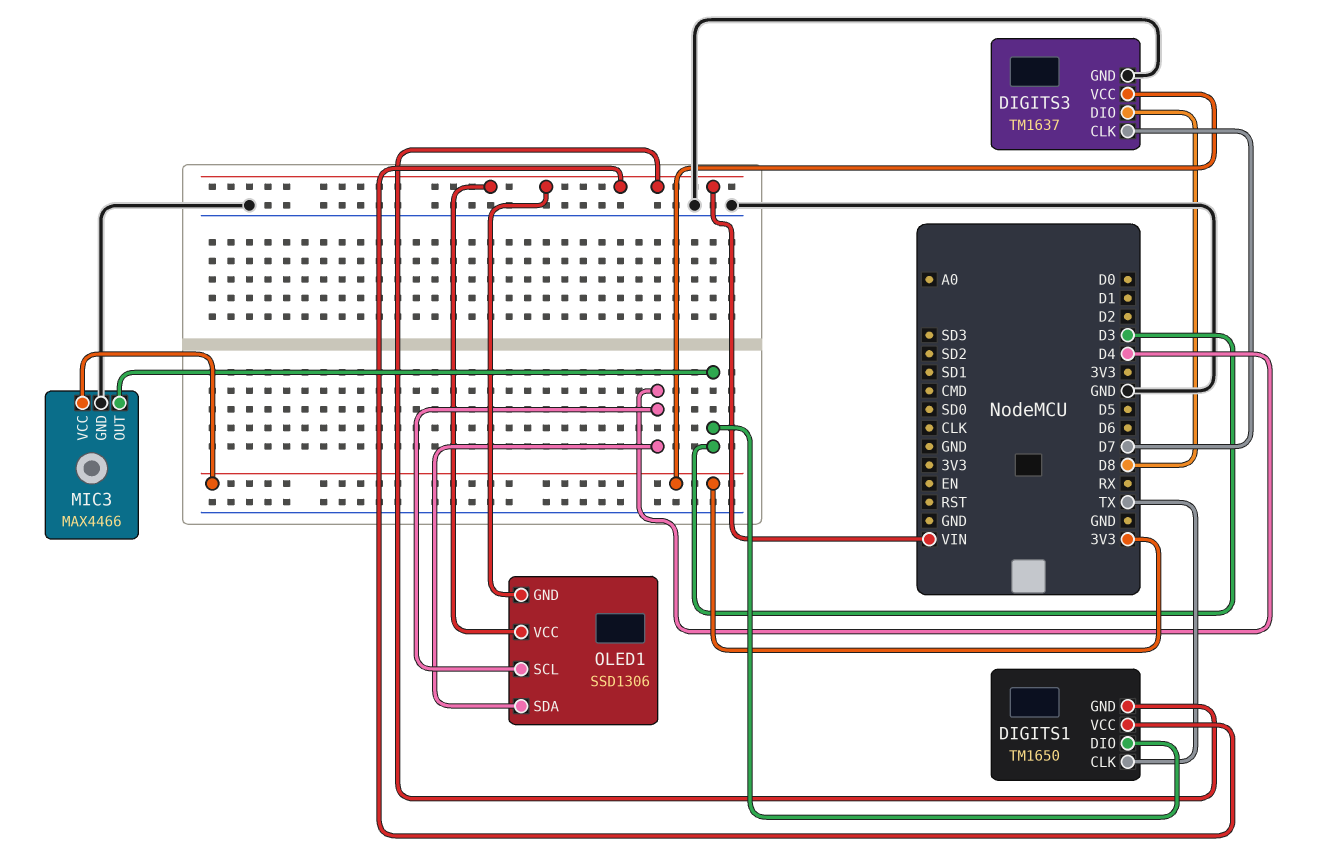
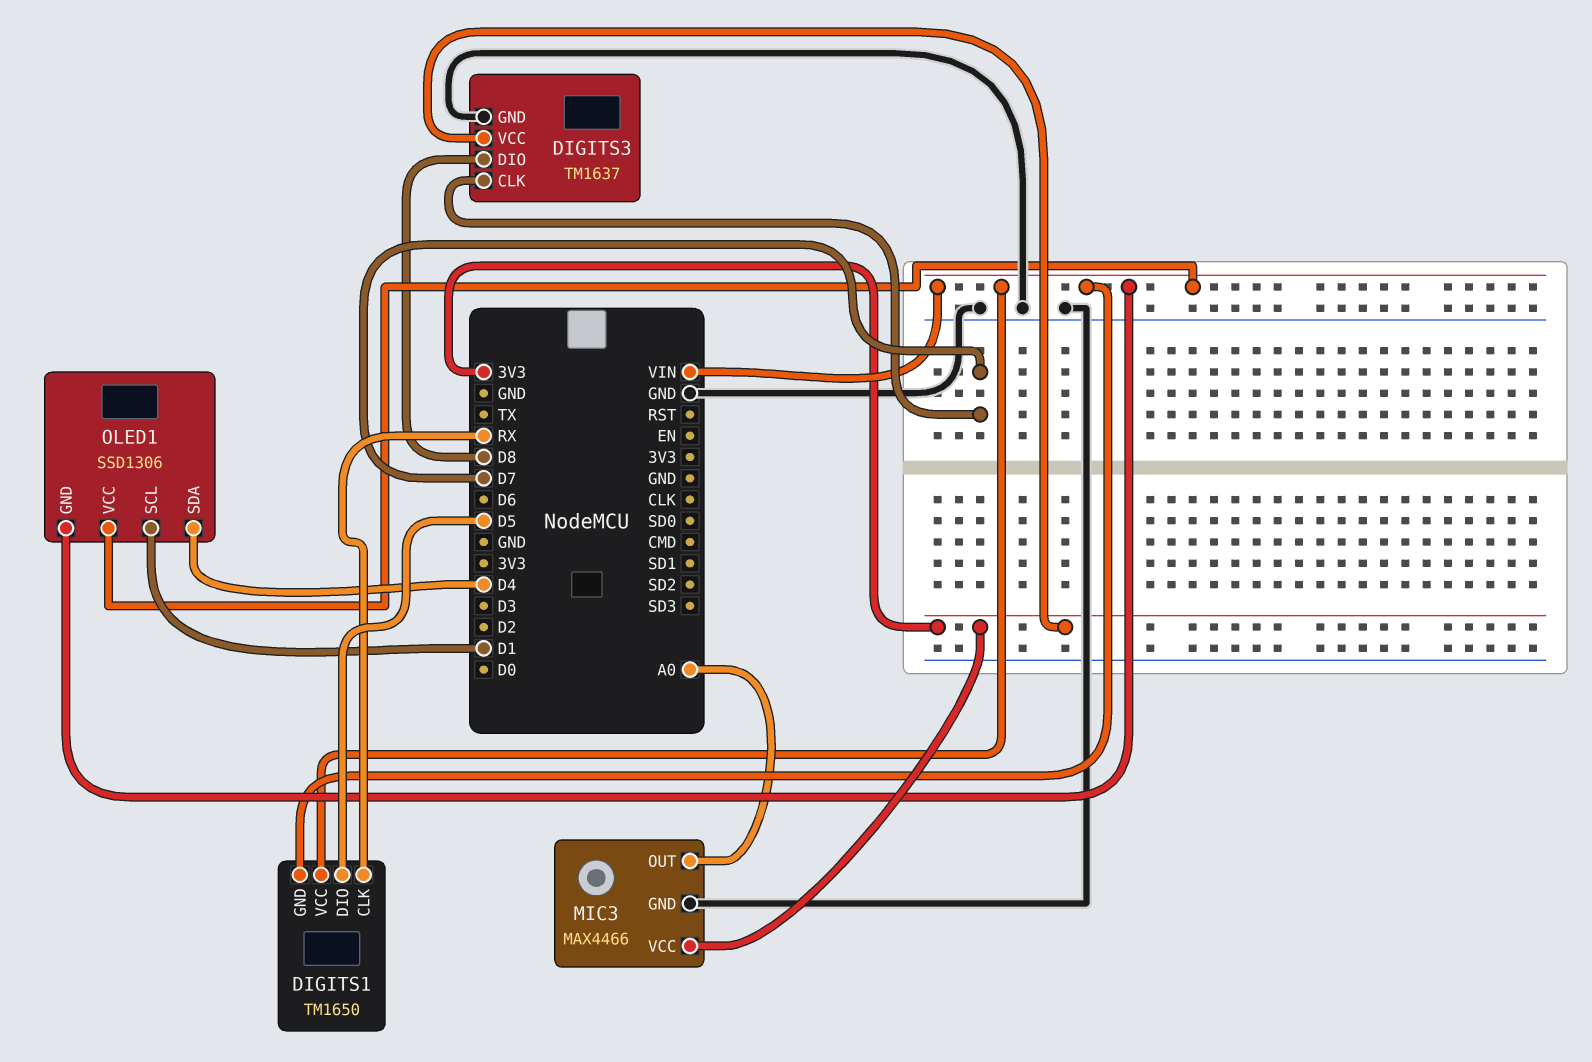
DIGITS1 pin CLK: TX -> RX
DIGITS1 pin DIO: D3 -> D5
MIC3 pin OUT: D3 -> A0
OLED1 pin SCL: D4 -> D1

